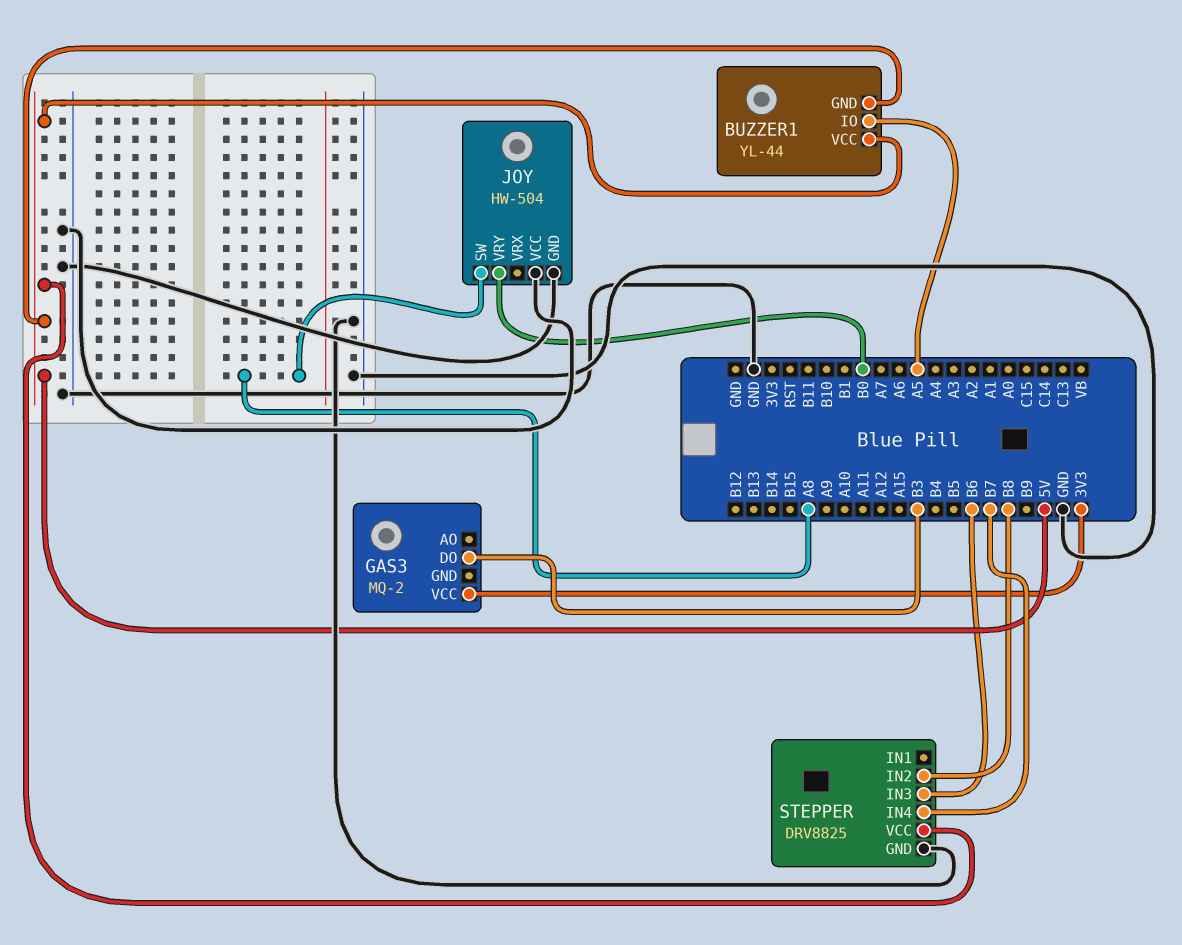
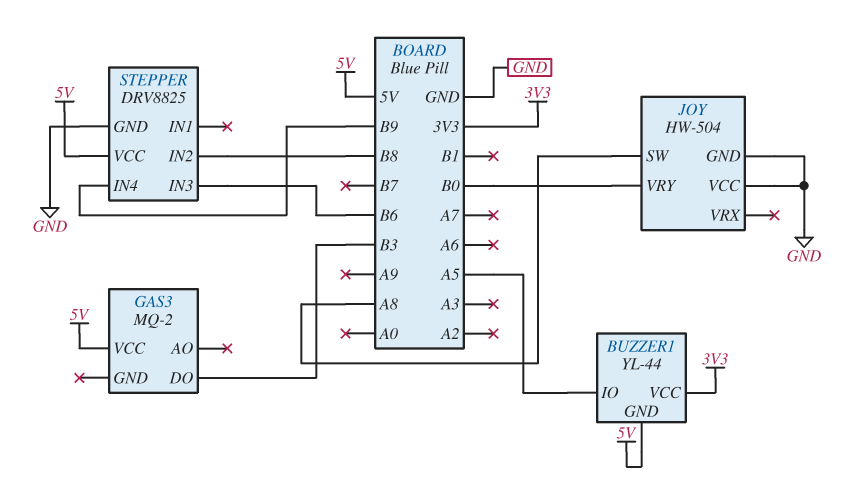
BUZZER1 pin VCC: 5V -> 3V3
GAS3 pin VCC: 3V3 -> 5V
STEPPER pin IN4: B7 -> B9

